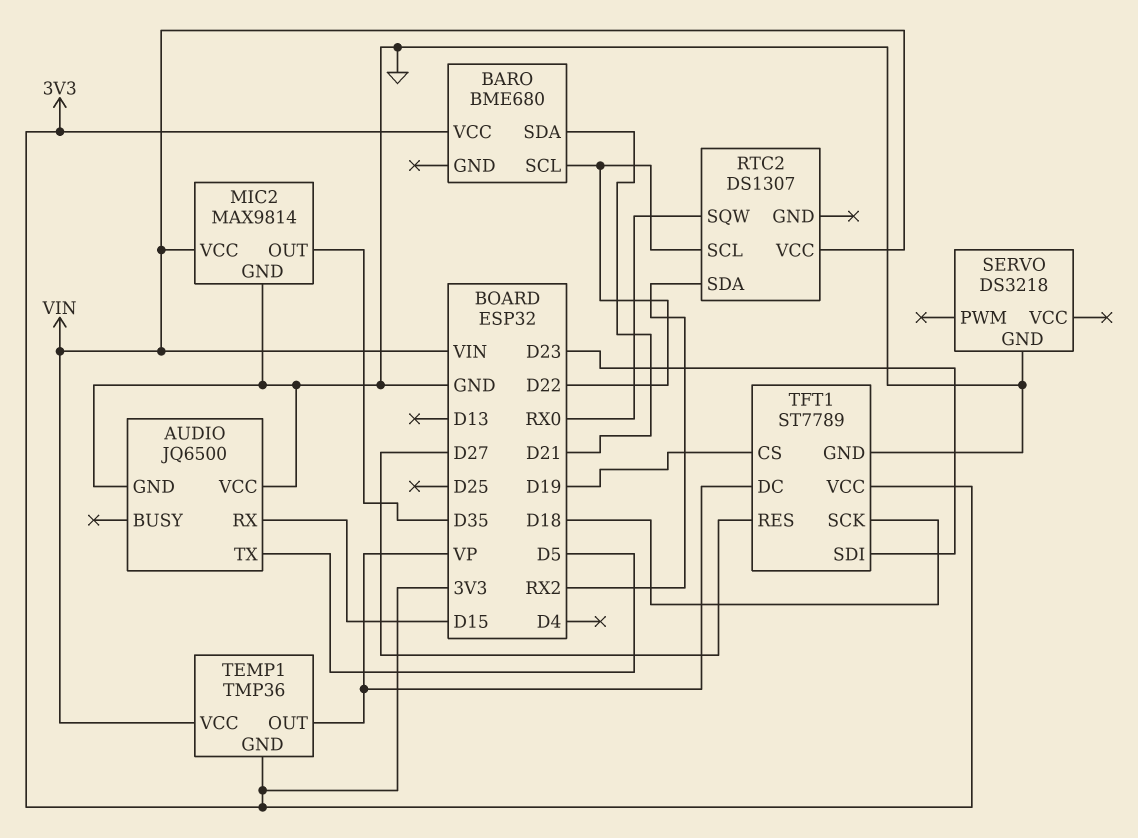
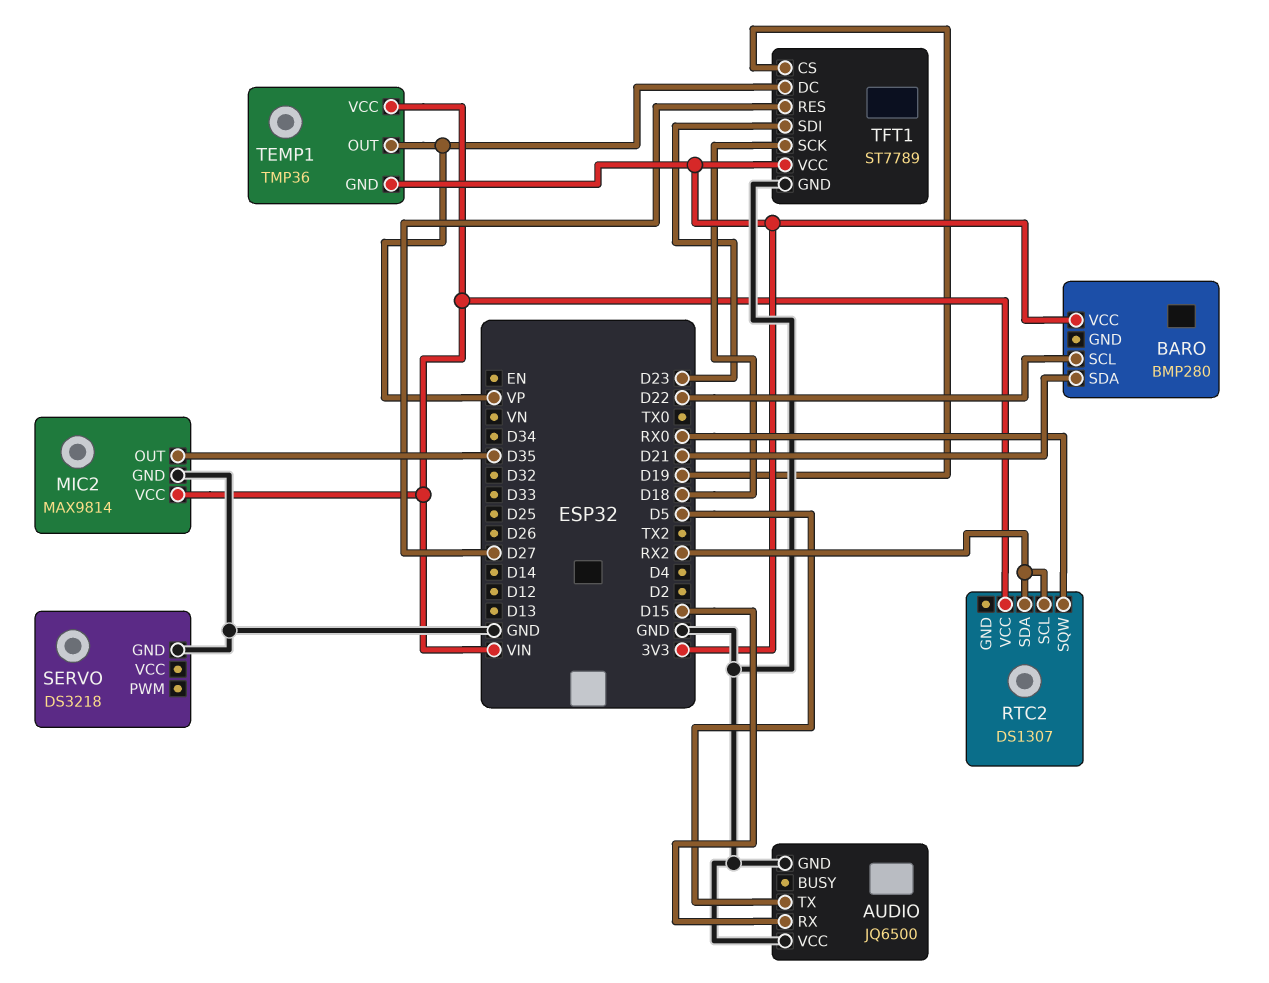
BARO: BME680 -> BMP280
RTC2 pin SCL: D22 -> RX2

